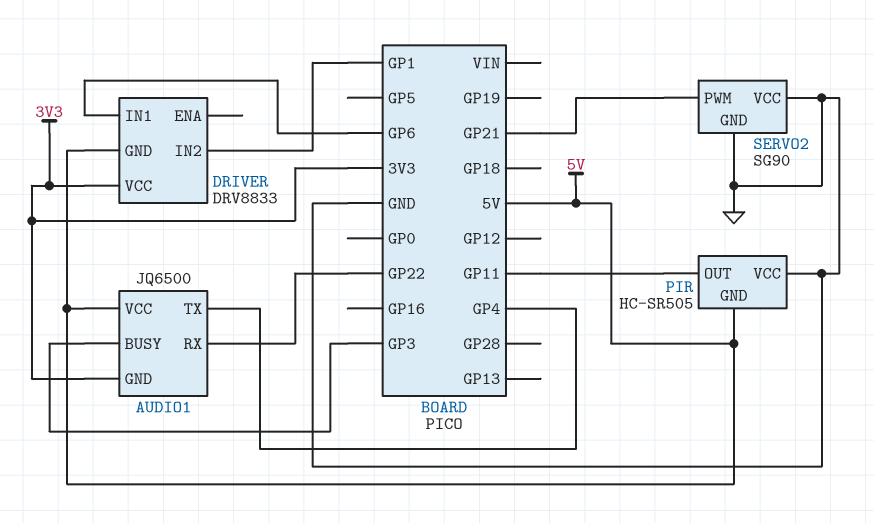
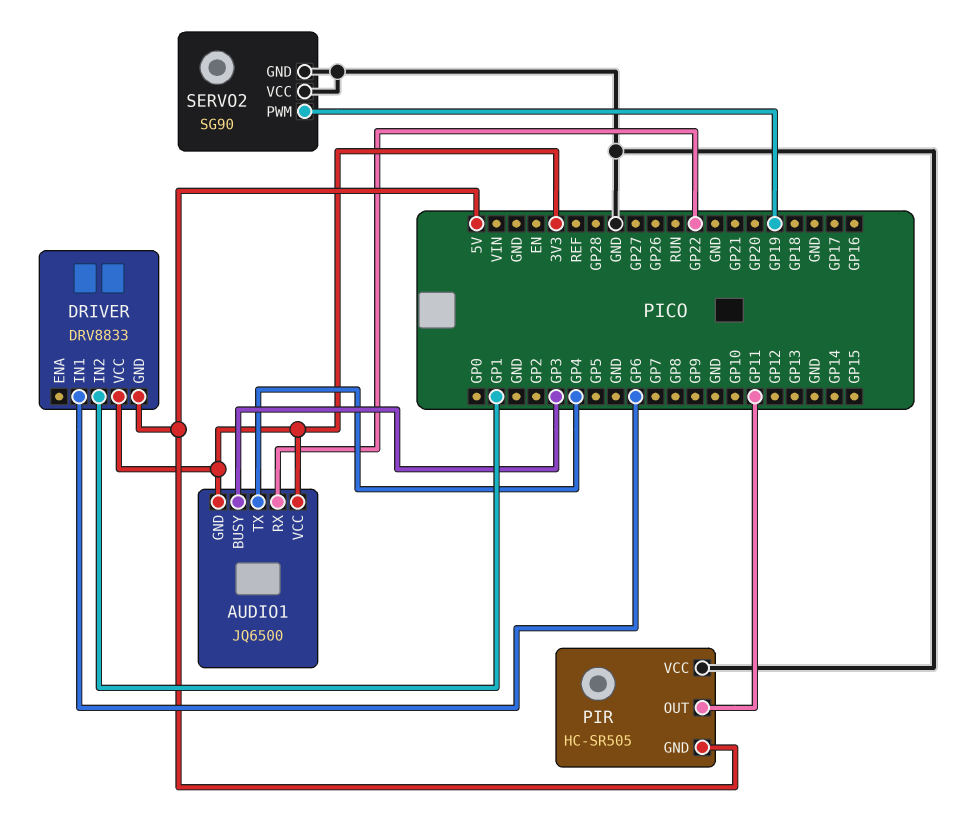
AUDIO1 pin VCC: 5V -> 3V3
SERVO2 pin PWM: GP21 -> GP19

